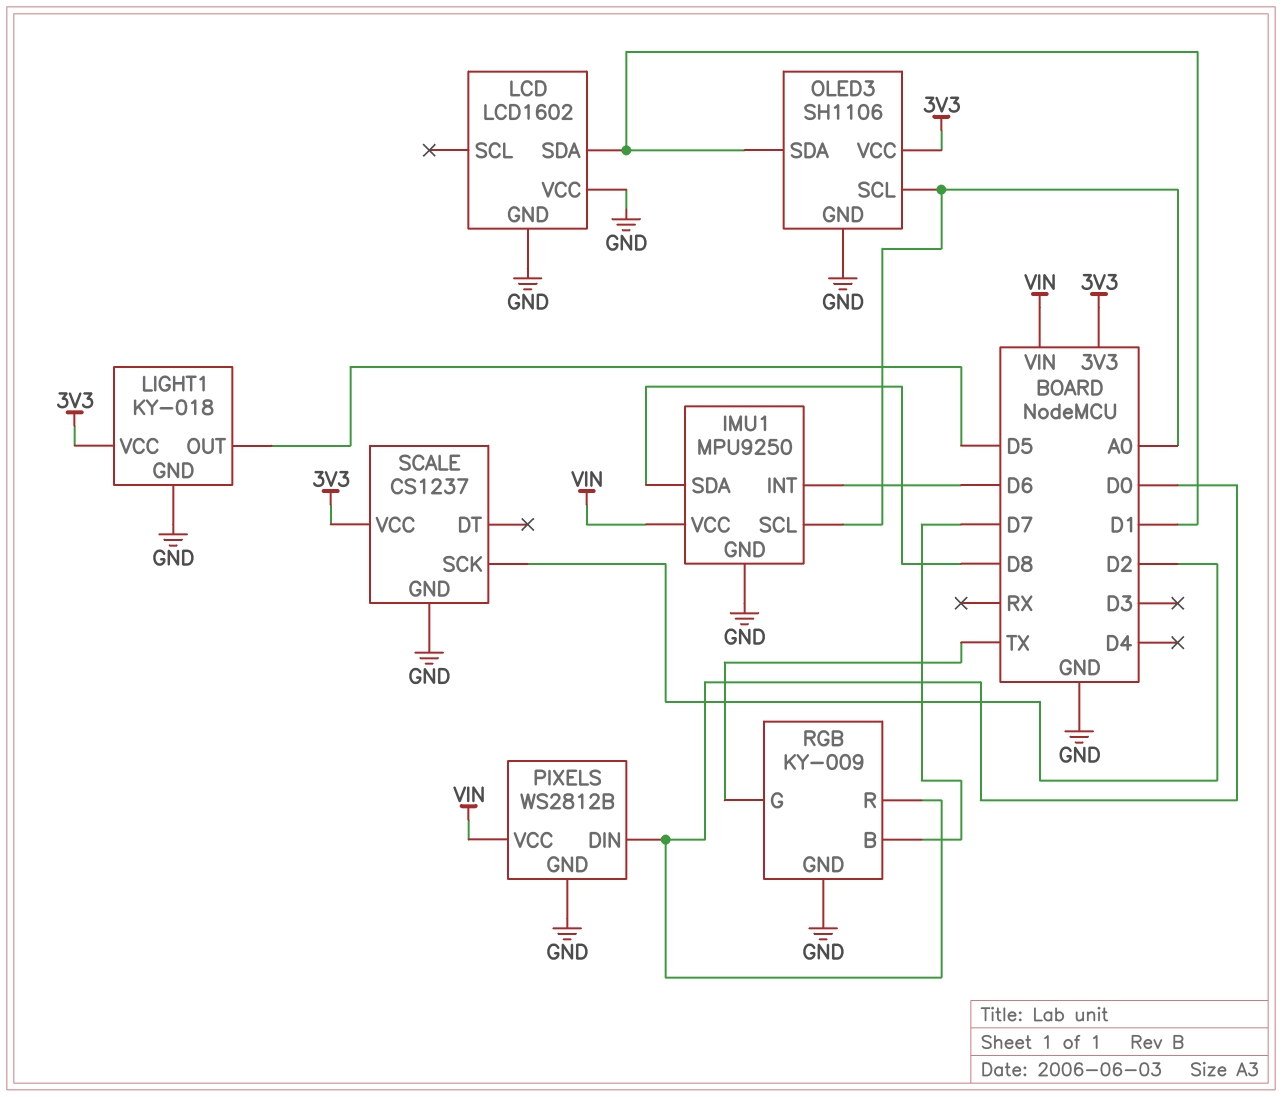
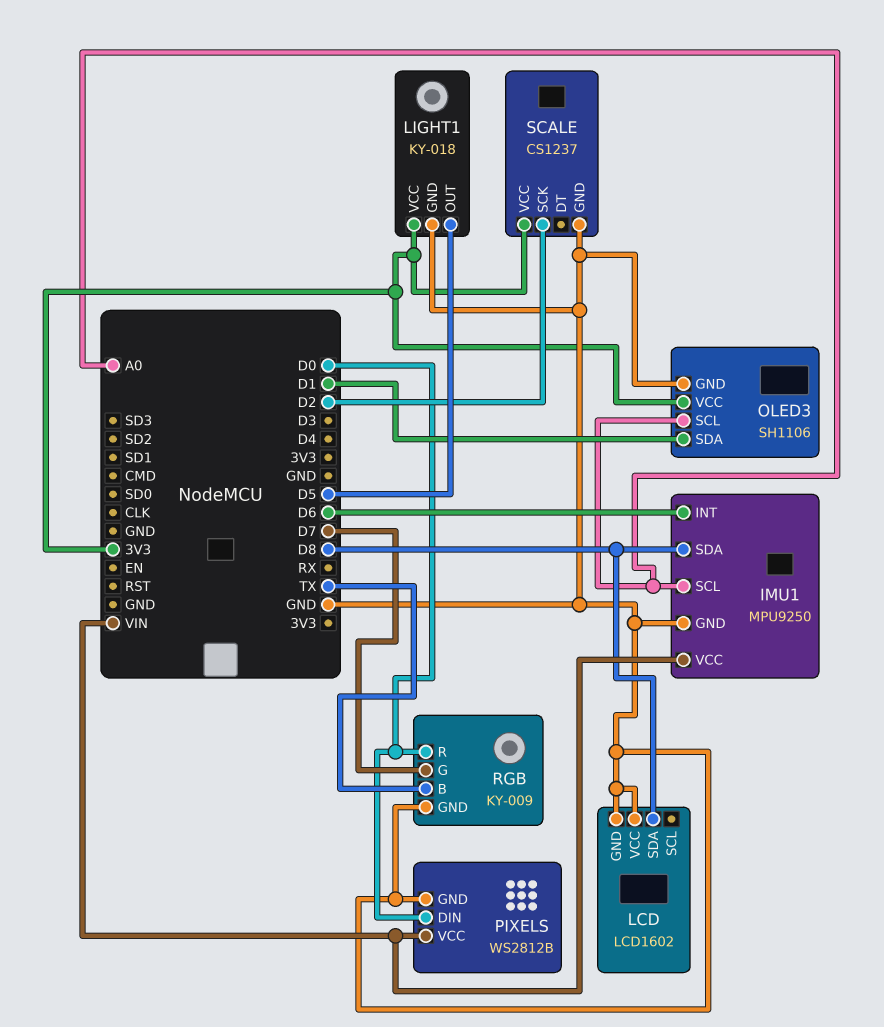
LCD pin SDA: D1 -> D8
RGB pin B: D7 -> TX
RGB pin G: TX -> D7

